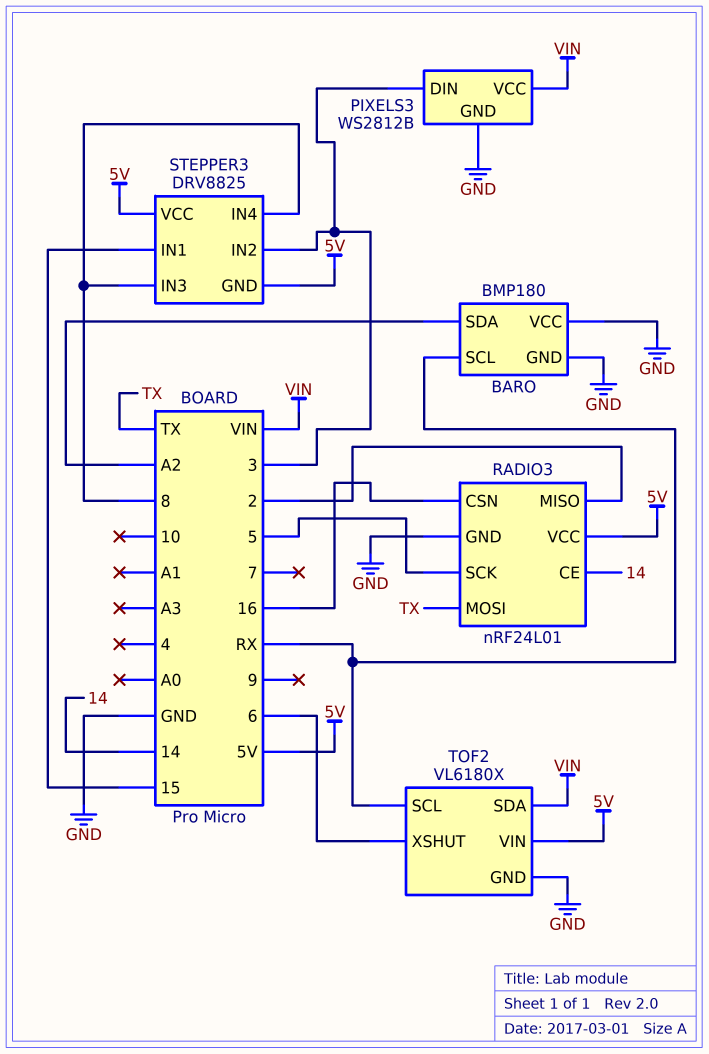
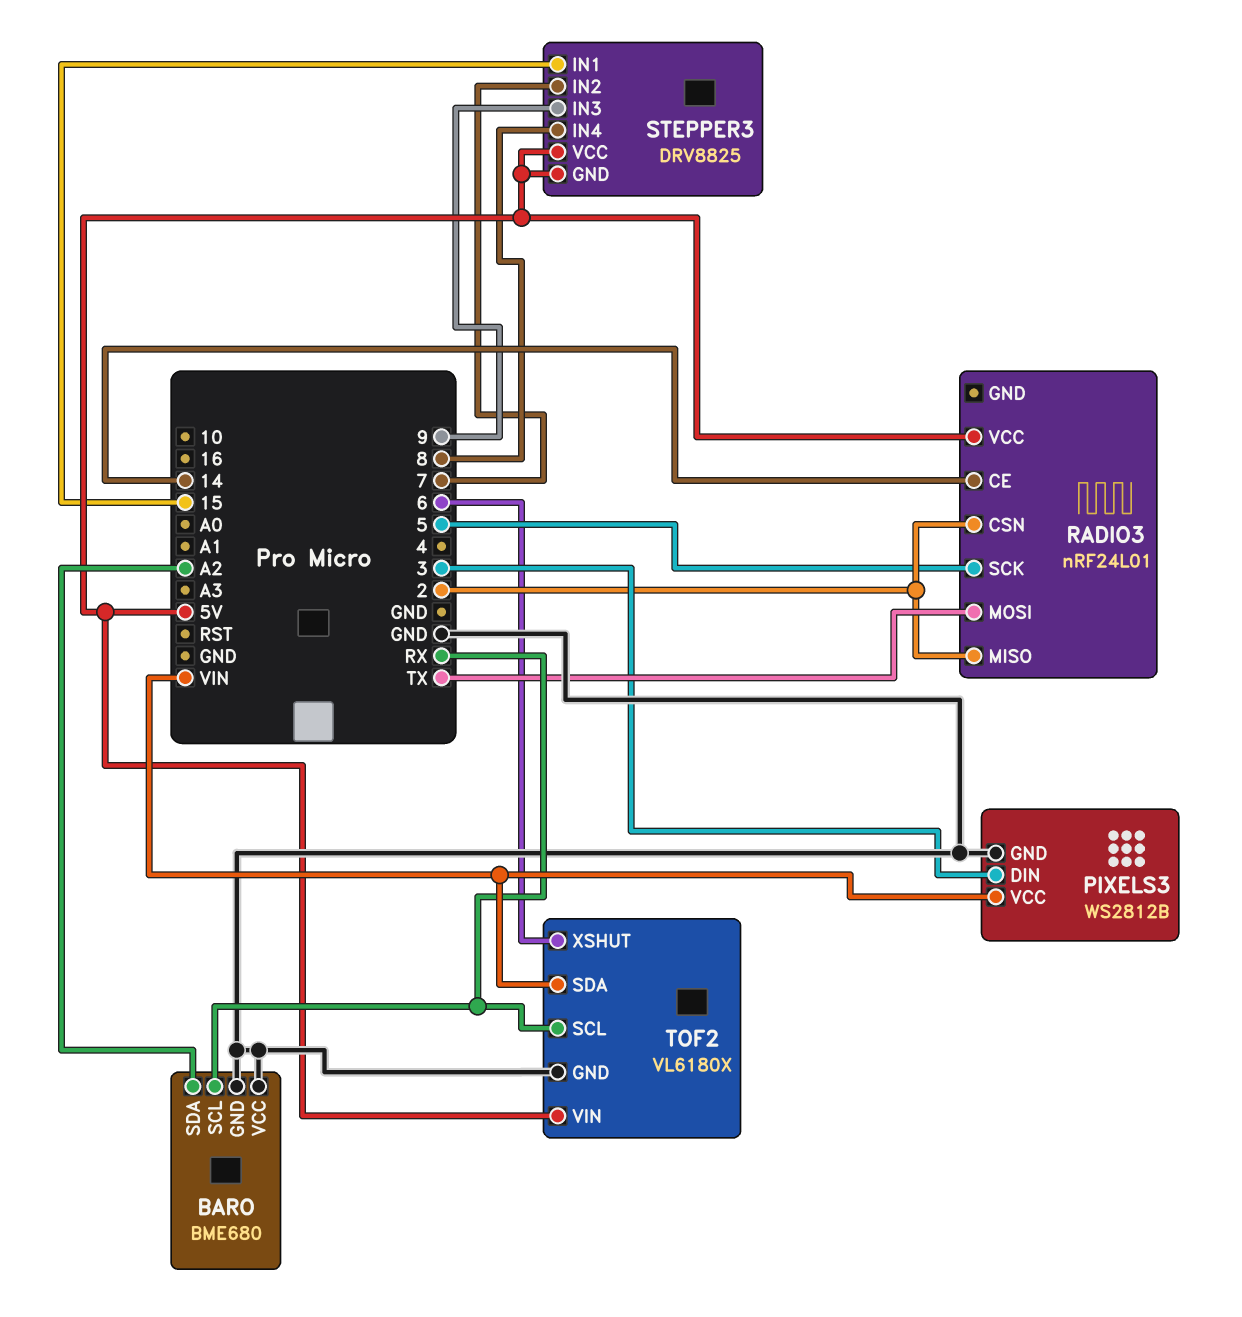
BARO: BMP180 -> BME680
RADIO3 pin CSN: 16 -> 2
RADIO3 pin GND: GND -> none
STEPPER3 pin IN2: 3 -> 7
STEPPER3 pin IN3: 8 -> 9

